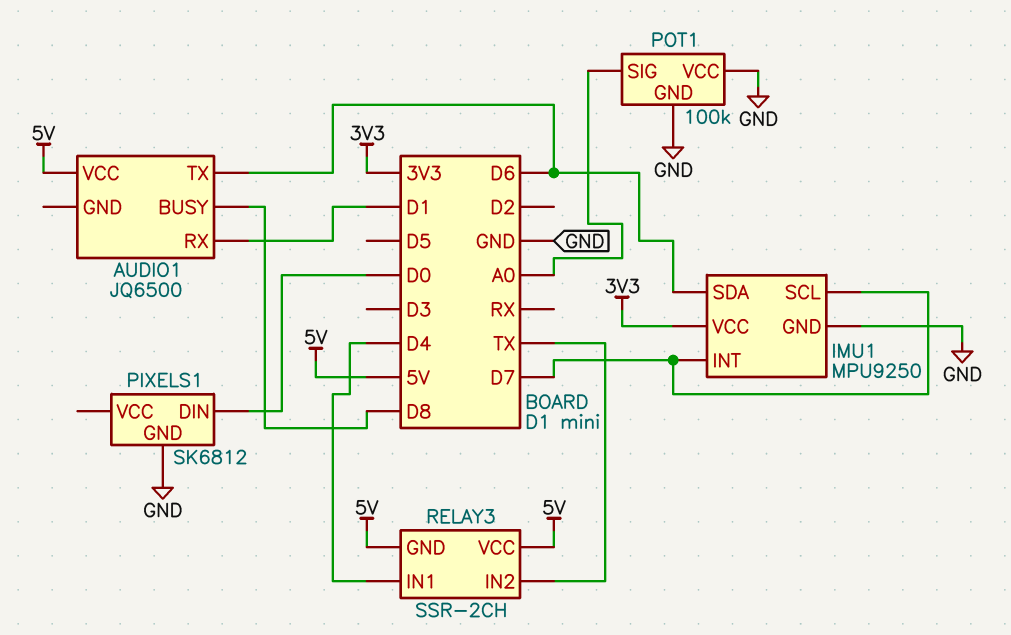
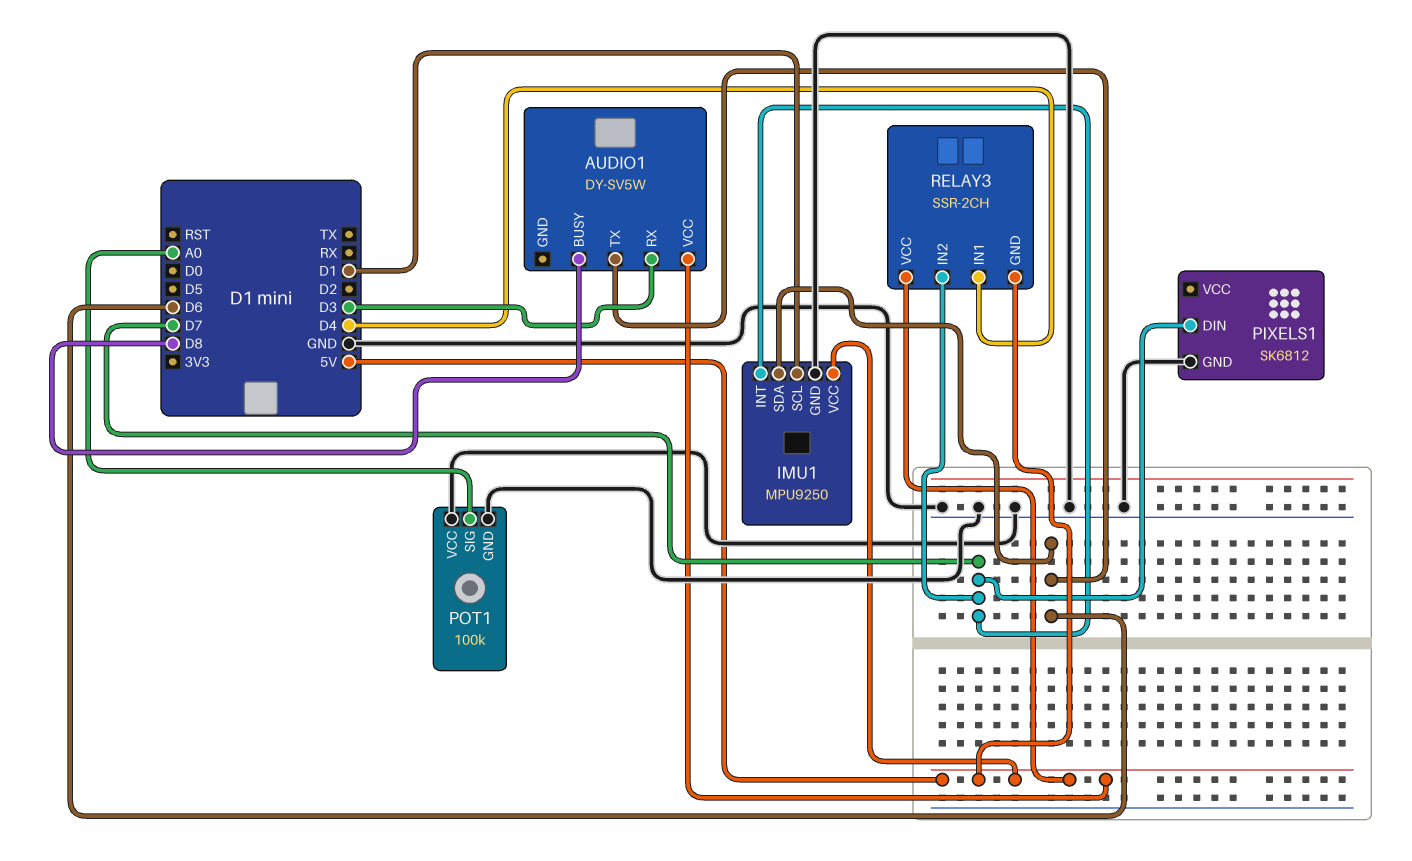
AUDIO1: JQ6500 -> DY-SV5W
AUDIO1 pin RX: D1 -> D3
IMU1 pin SCL: D7 -> D1
IMU1 pin VCC: 3V3 -> 5V
PIXELS1 pin DIN: D0 -> D7
RELAY3 pin IN2: TX -> D7

